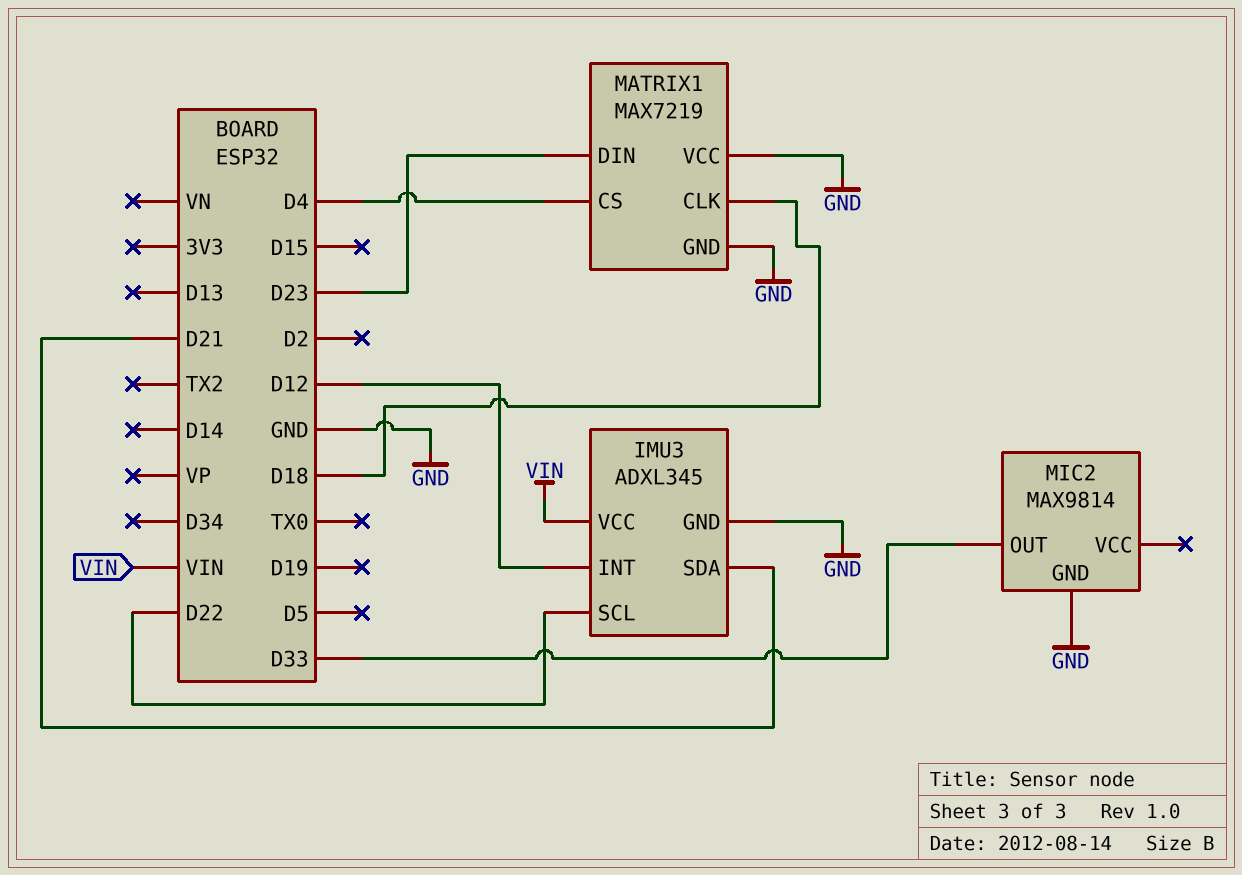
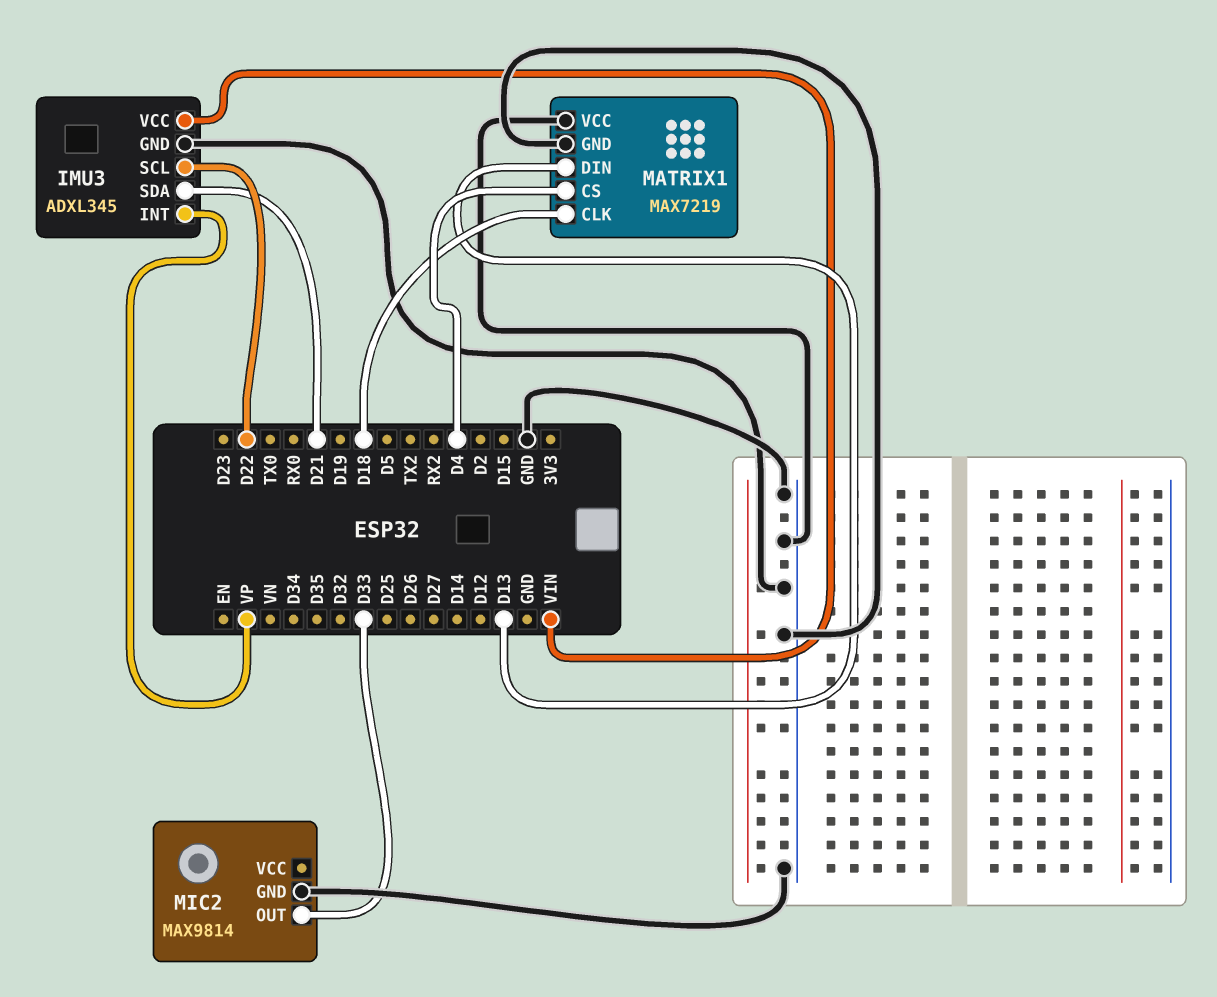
IMU3 pin INT: D12 -> VP
MATRIX1 pin DIN: D23 -> D13

